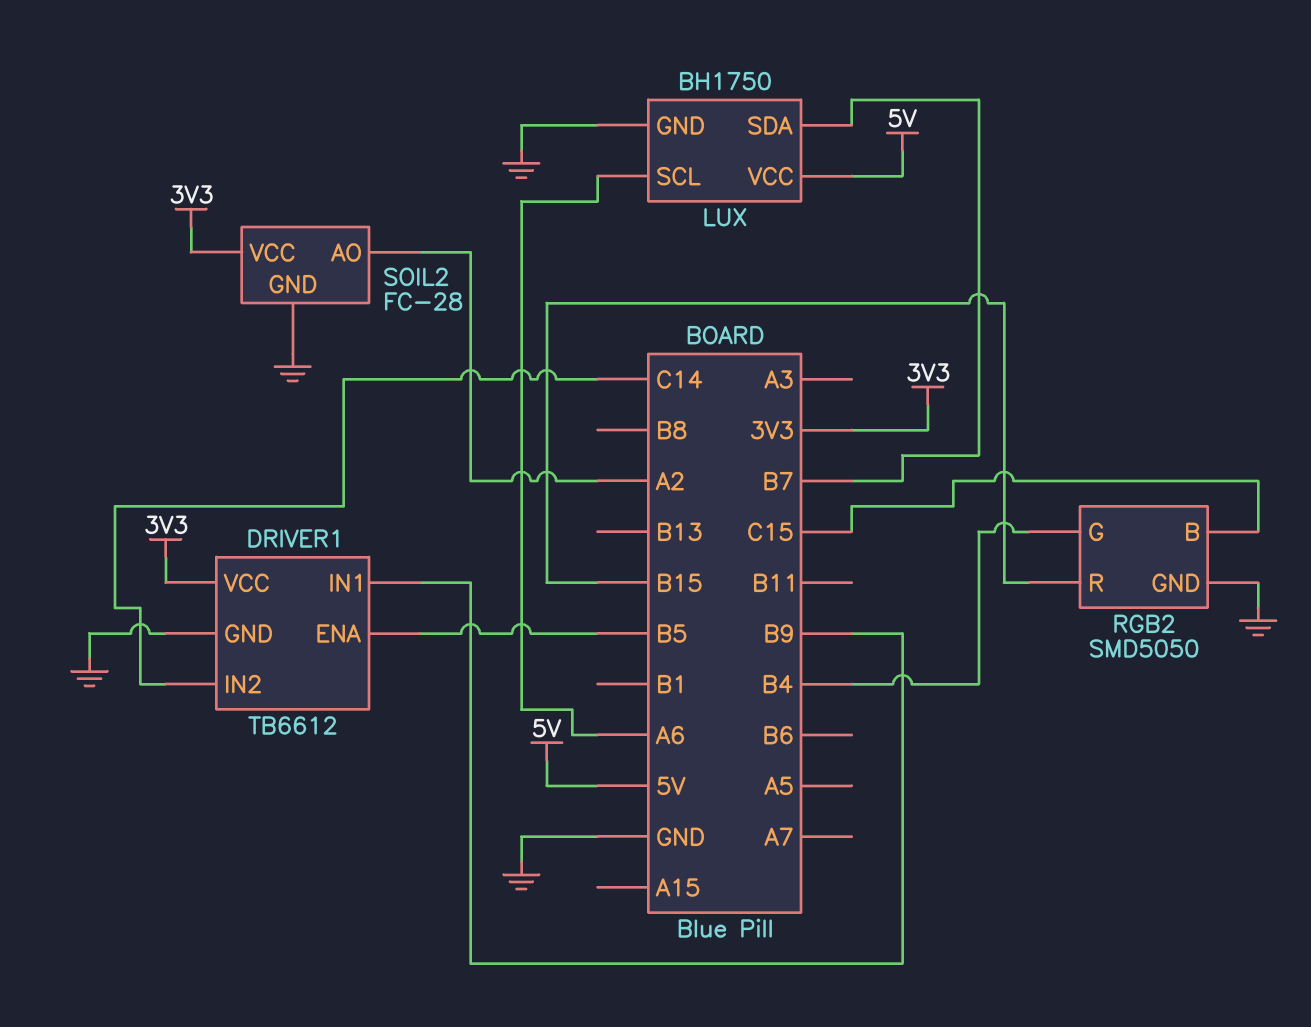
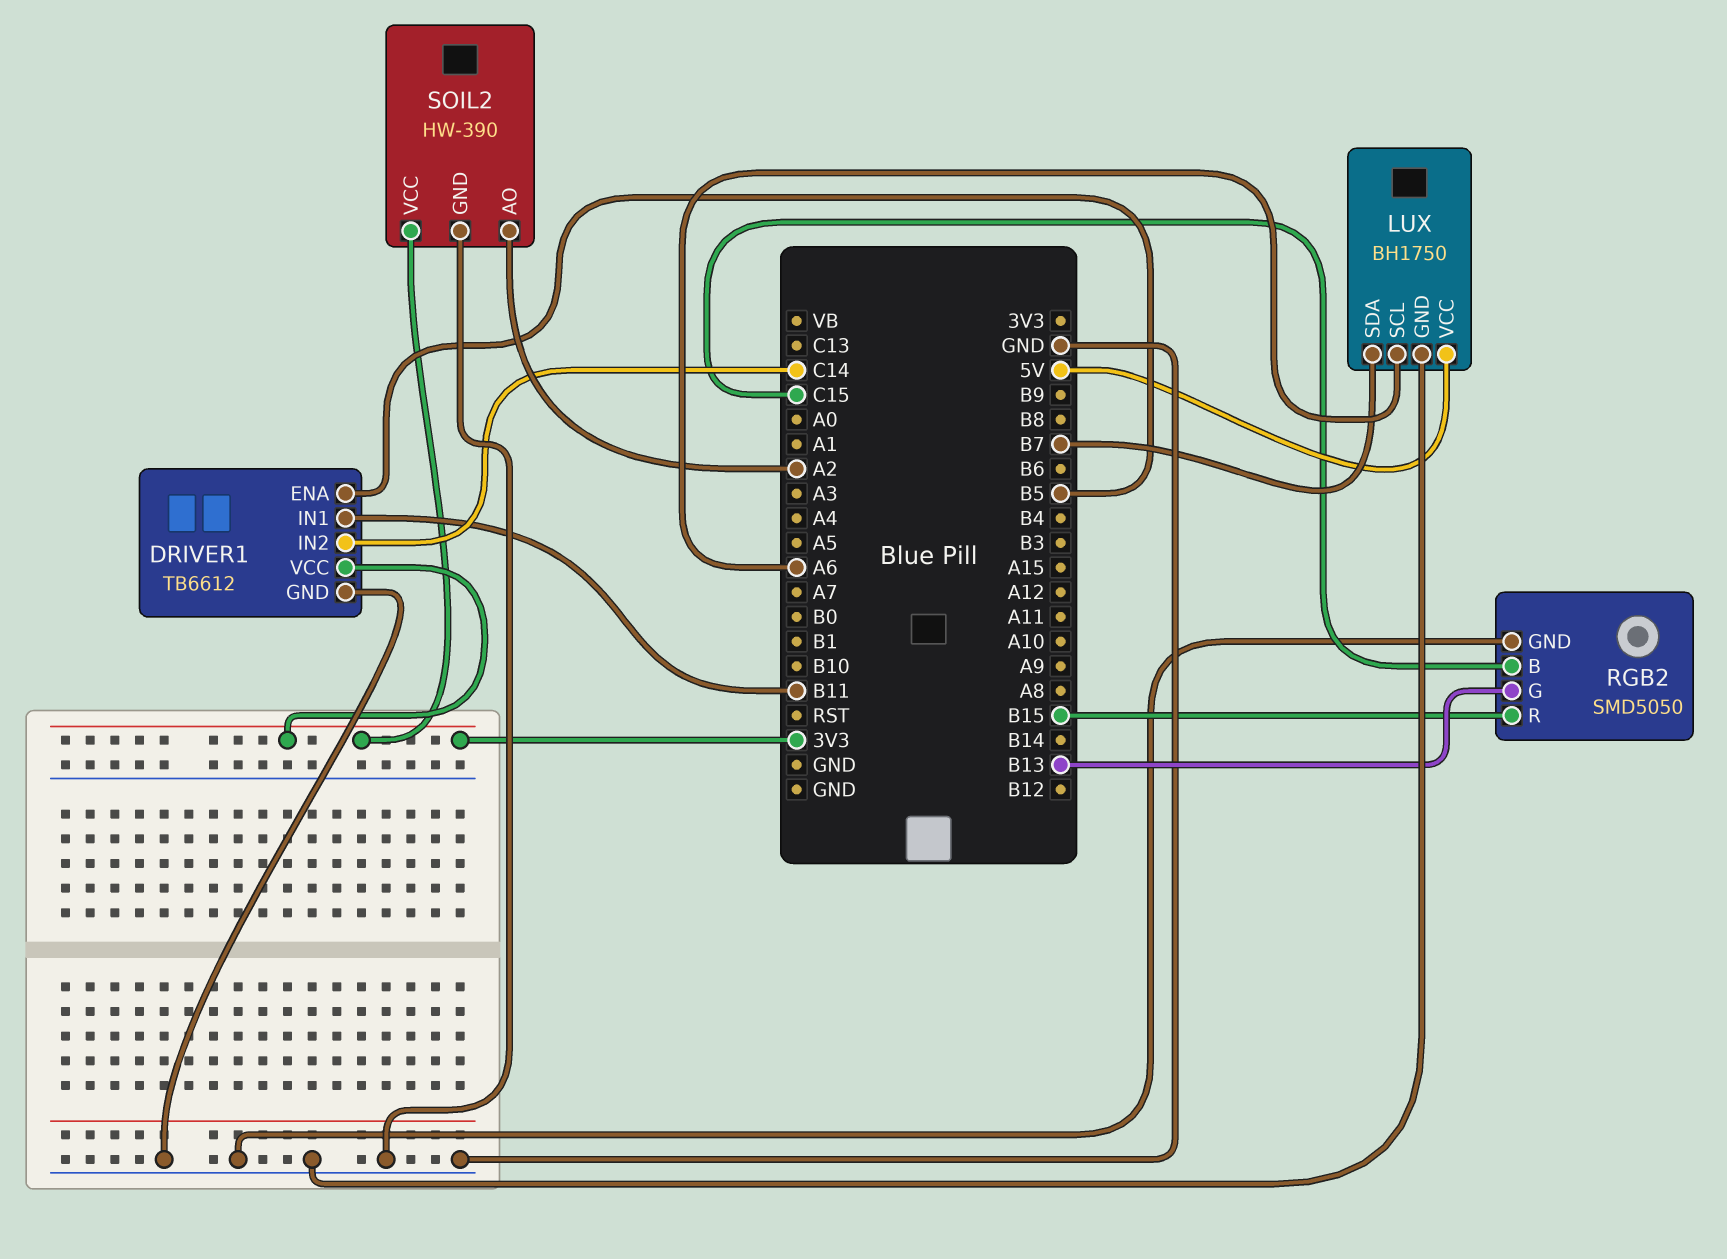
DRIVER1 pin IN1: B9 -> B11
RGB2 pin G: B4 -> B13
SOIL2: FC-28 -> HW-390

